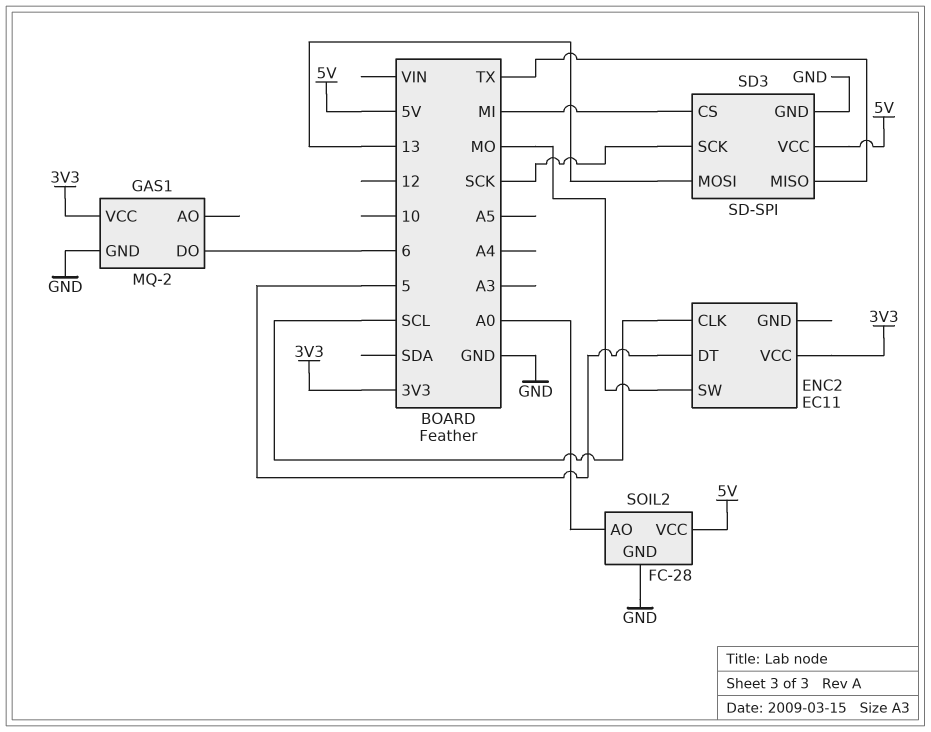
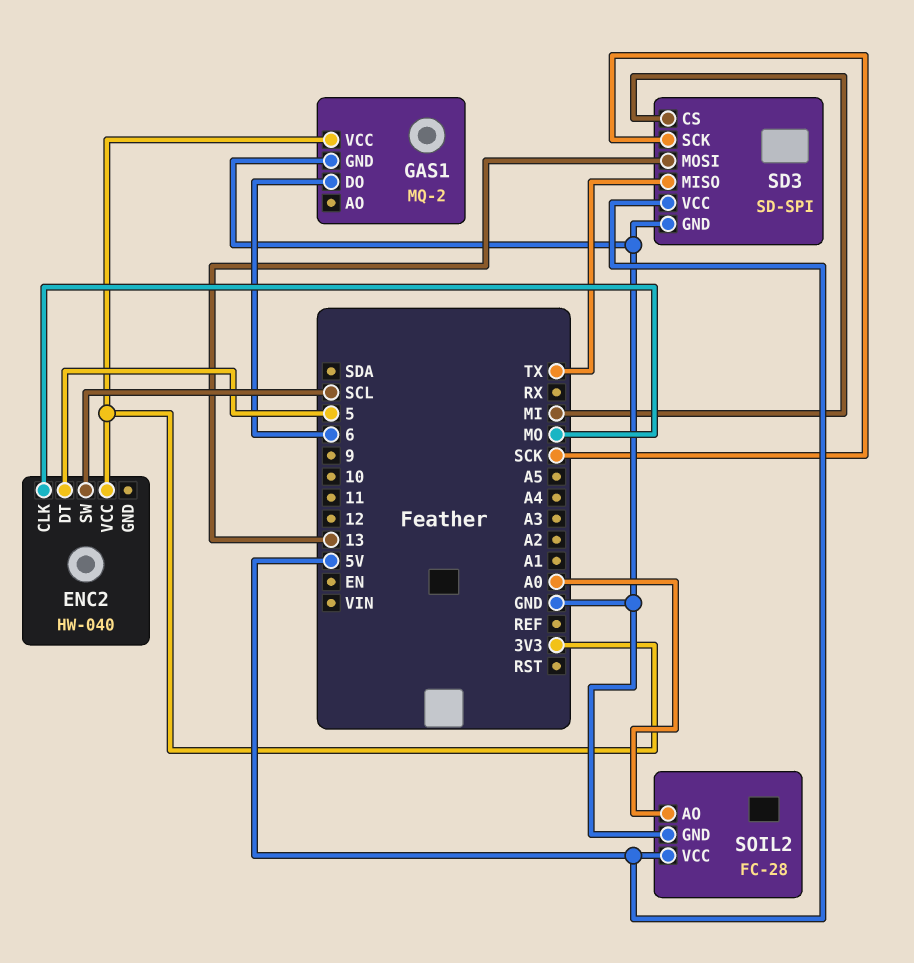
ENC2: EC11 -> HW-040
ENC2 pin CLK: SCL -> MO
ENC2 pin SW: MO -> SCL

